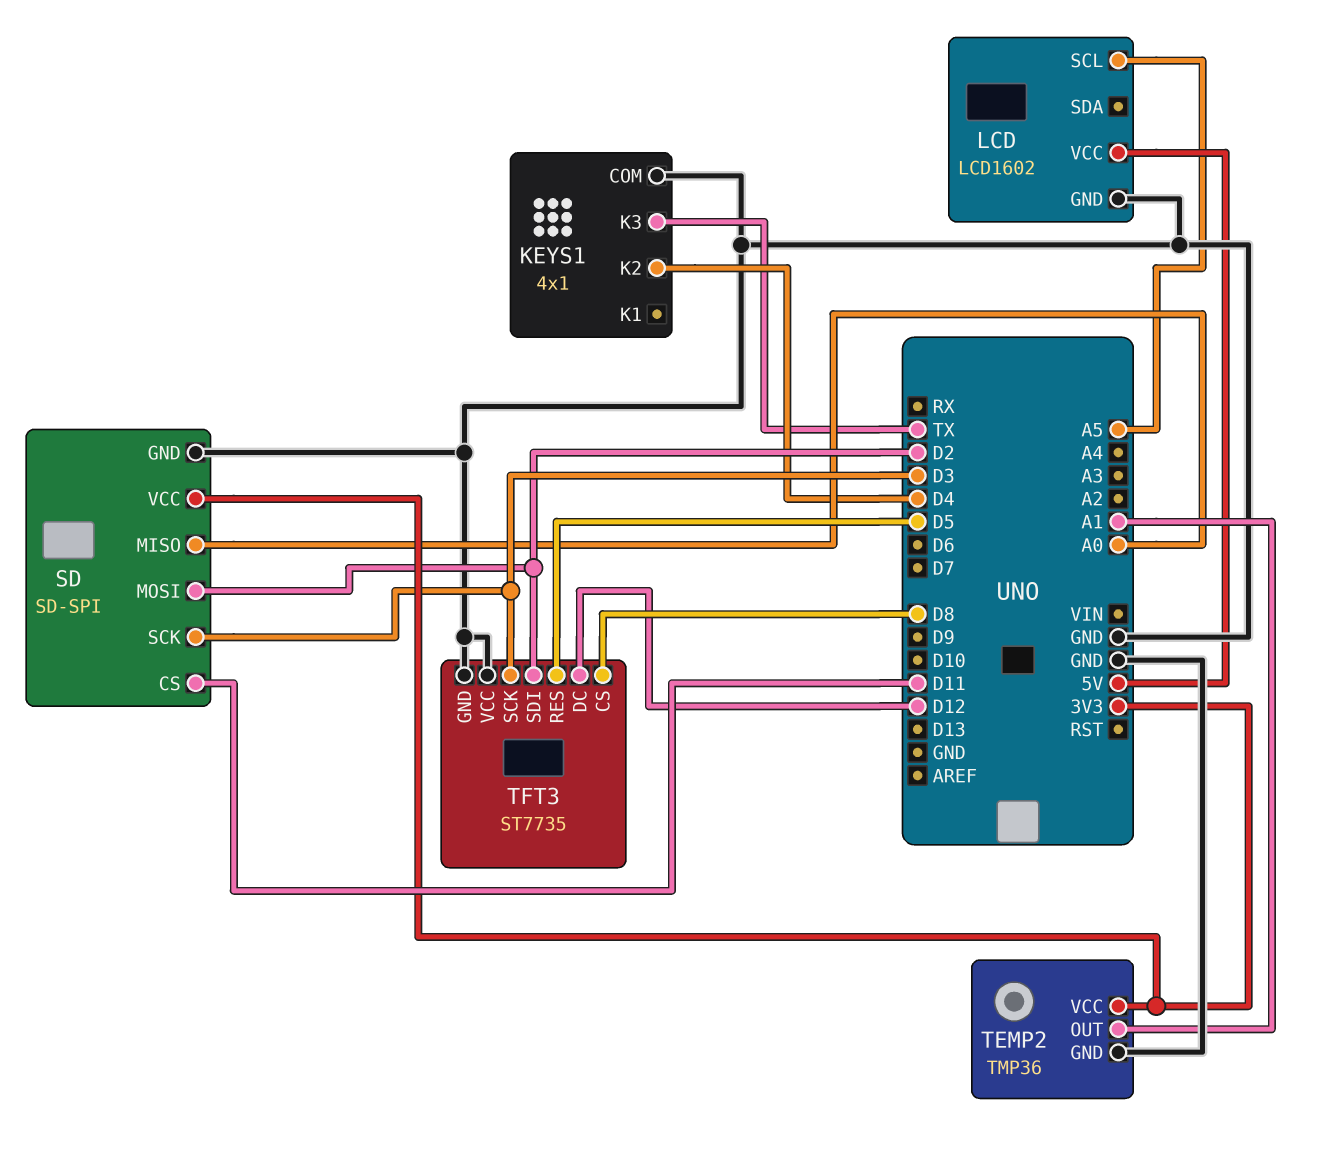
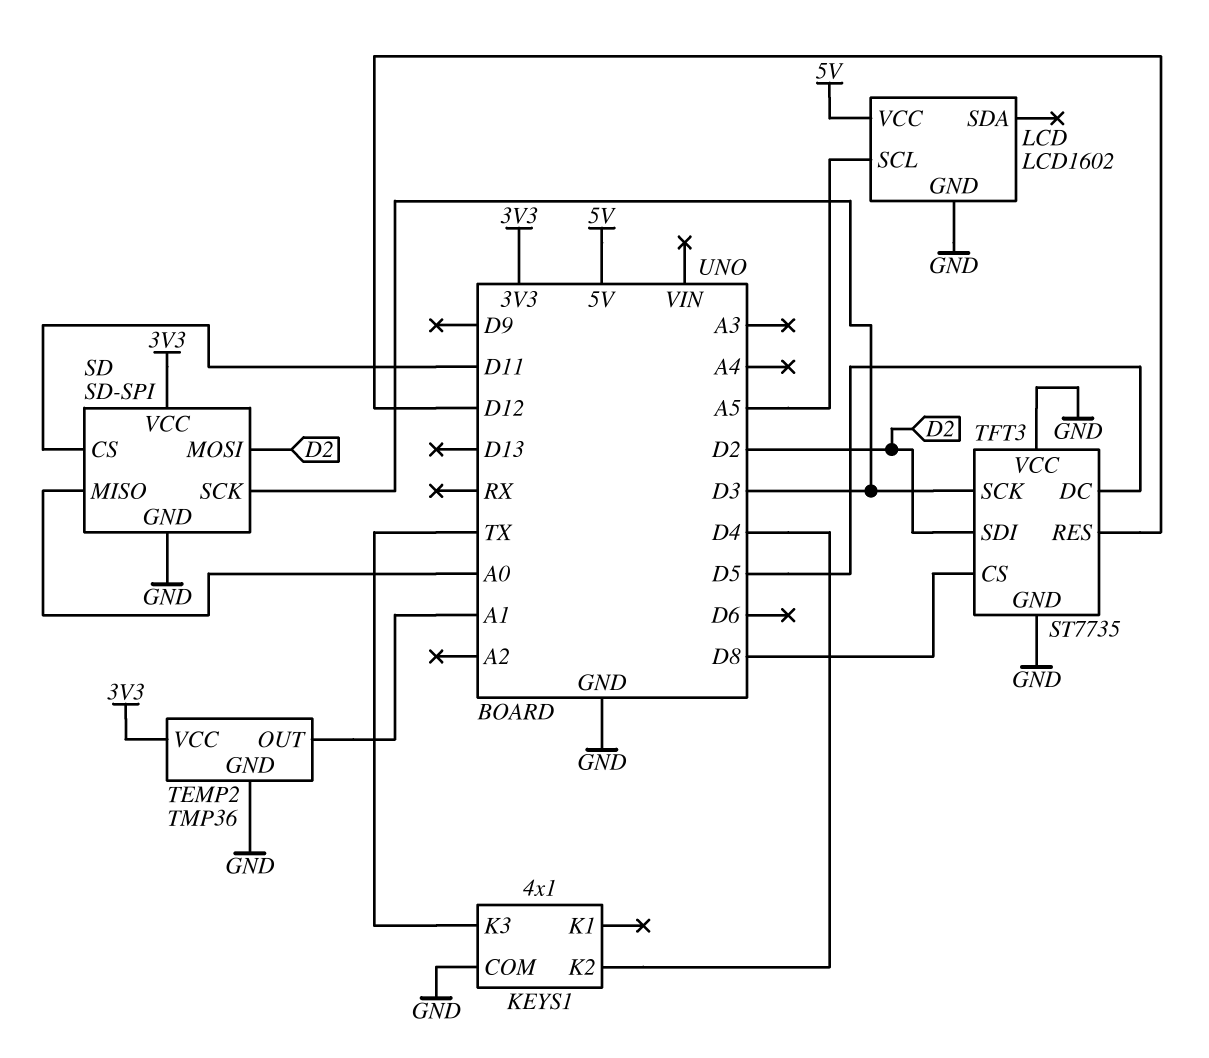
TFT3 pin DC: D12 -> D5
TFT3 pin RES: D5 -> D12

